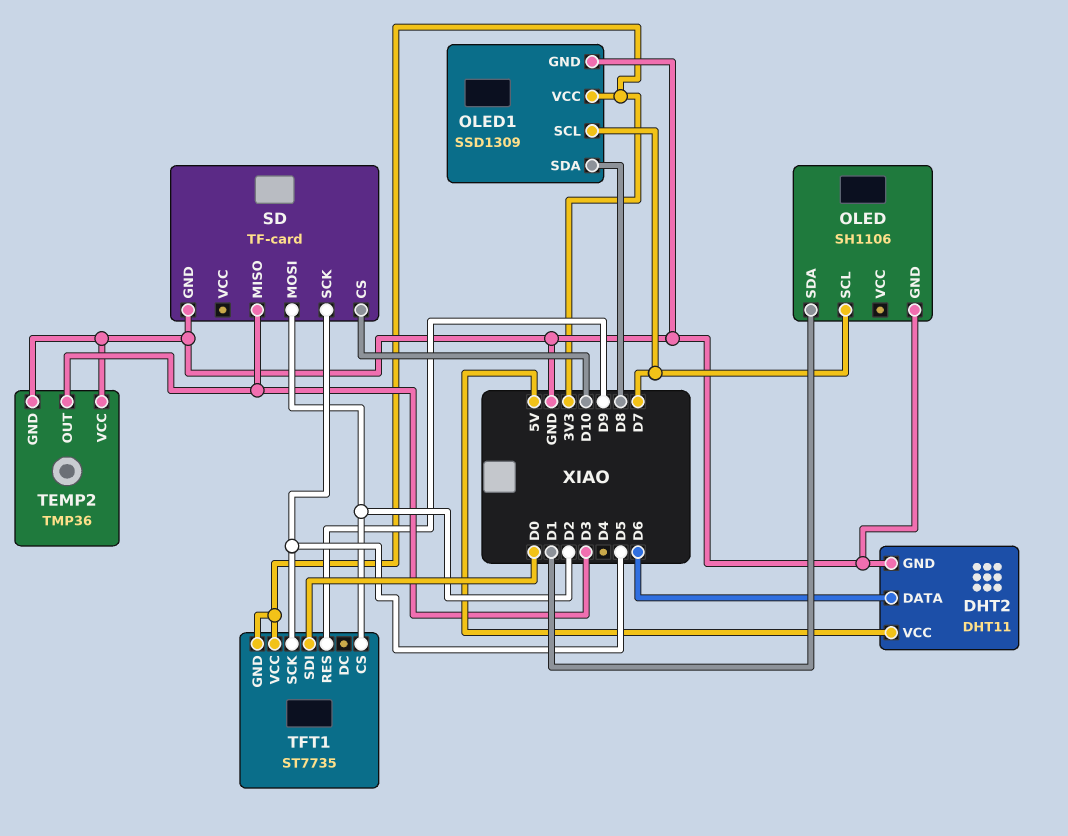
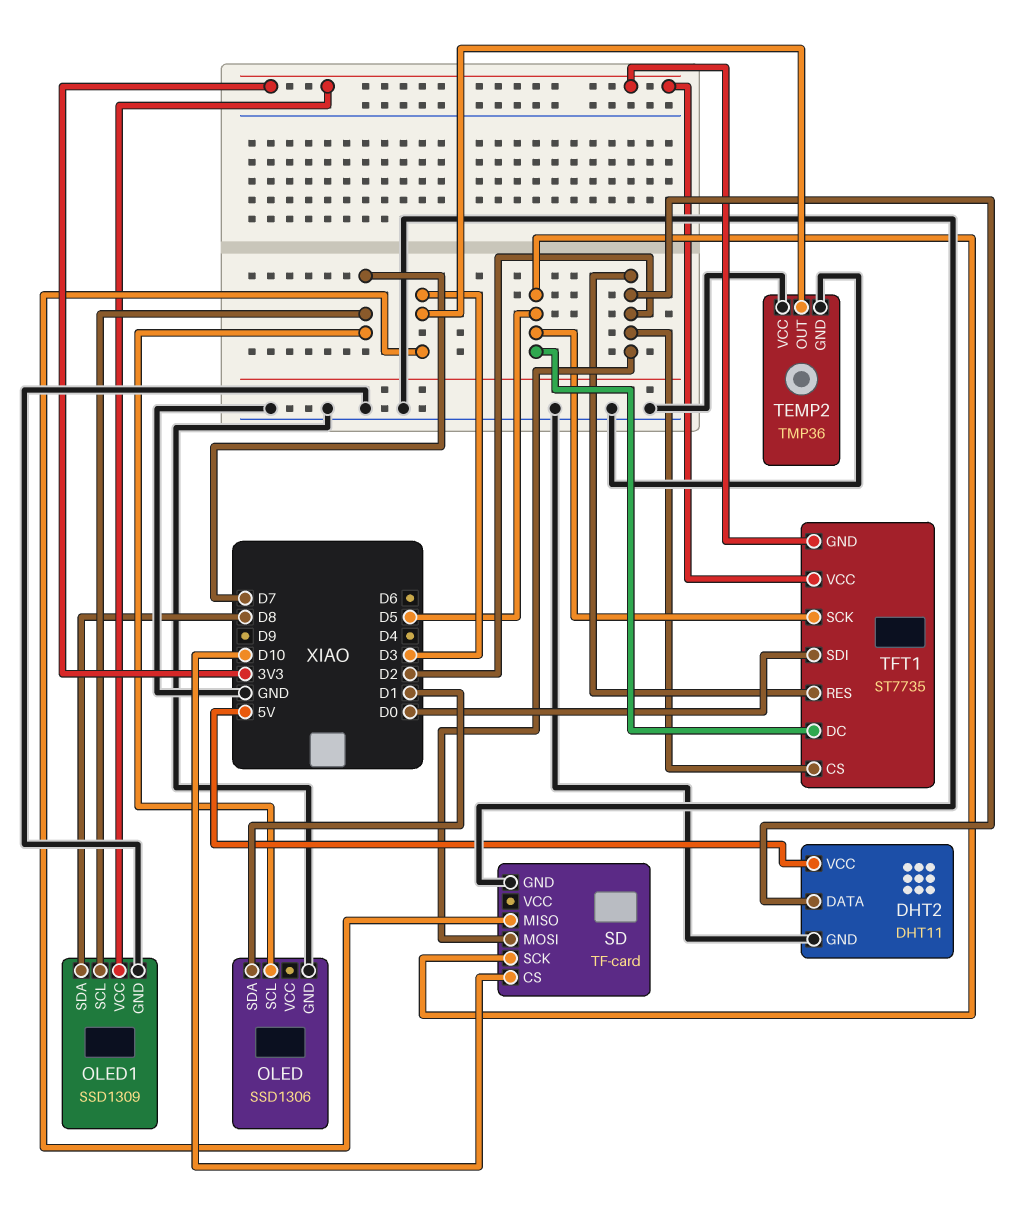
DHT2 pin DATA: D6 -> D2
OLED: SH1106 -> SSD1306
TFT1 pin DC: none -> D5
TFT1 pin RES: D9 -> D2

